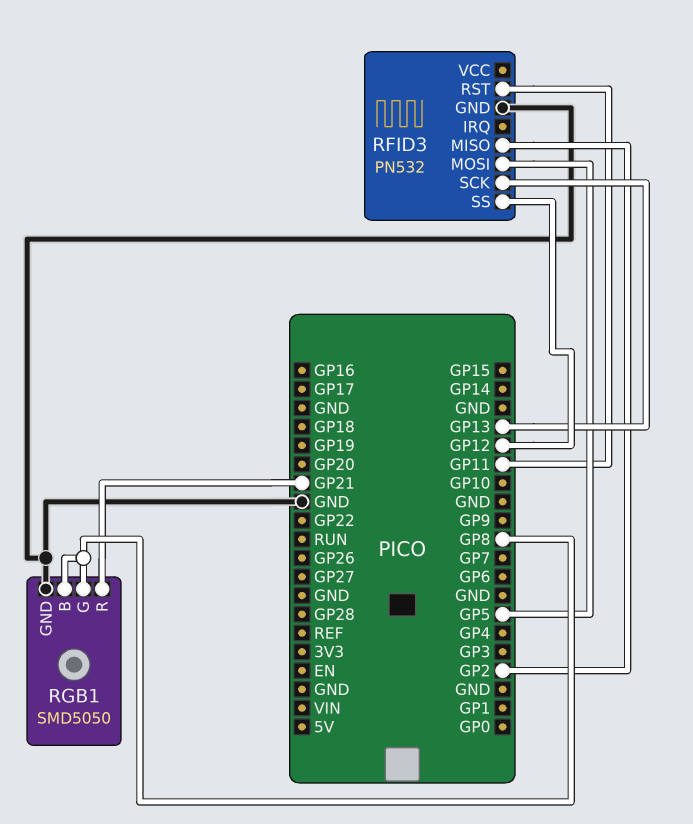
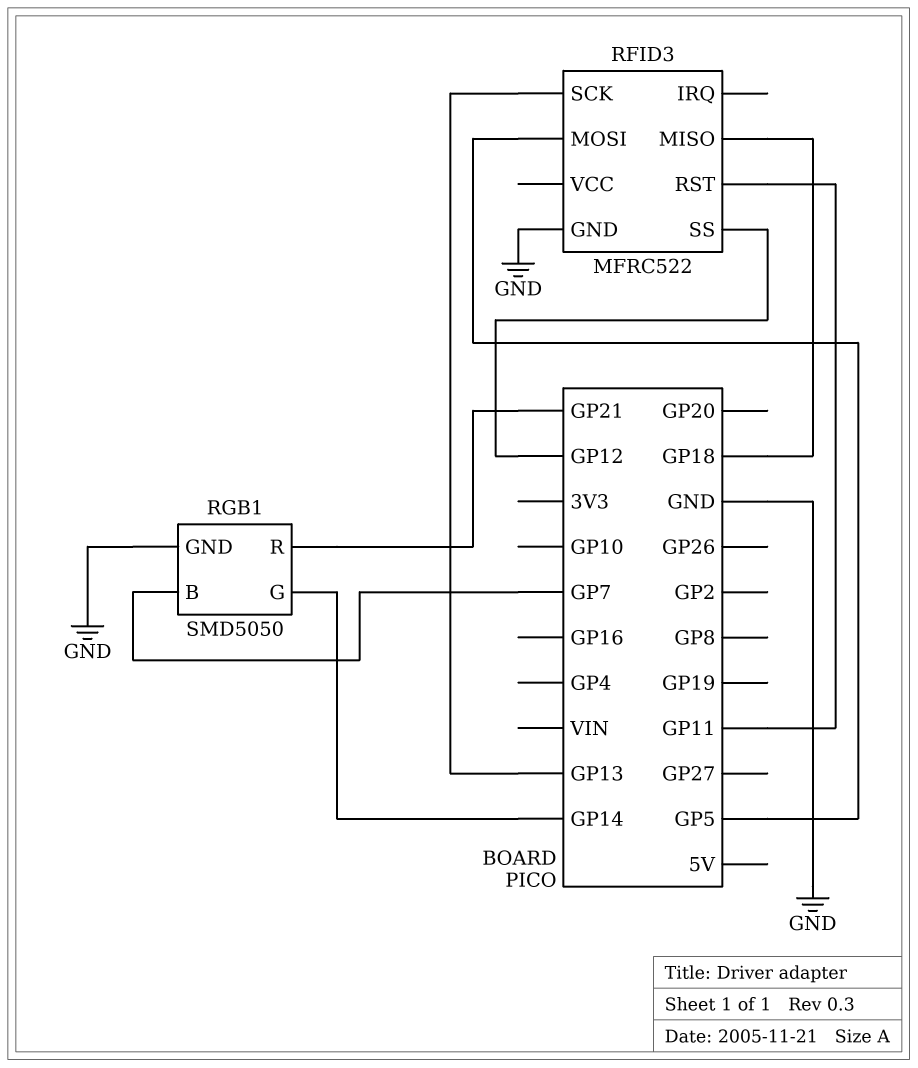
RFID3: PN532 -> MFRC522
RFID3 pin MISO: GP2 -> GP18
RGB1 pin B: GP8 -> GP7
RGB1 pin G: GP8 -> GP14

